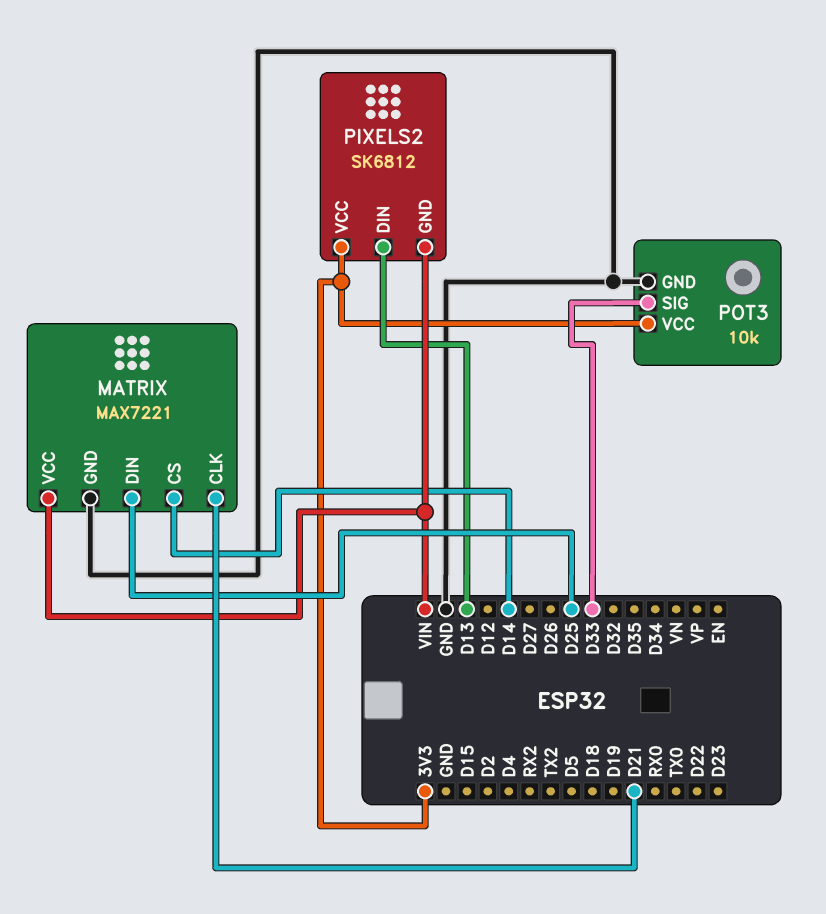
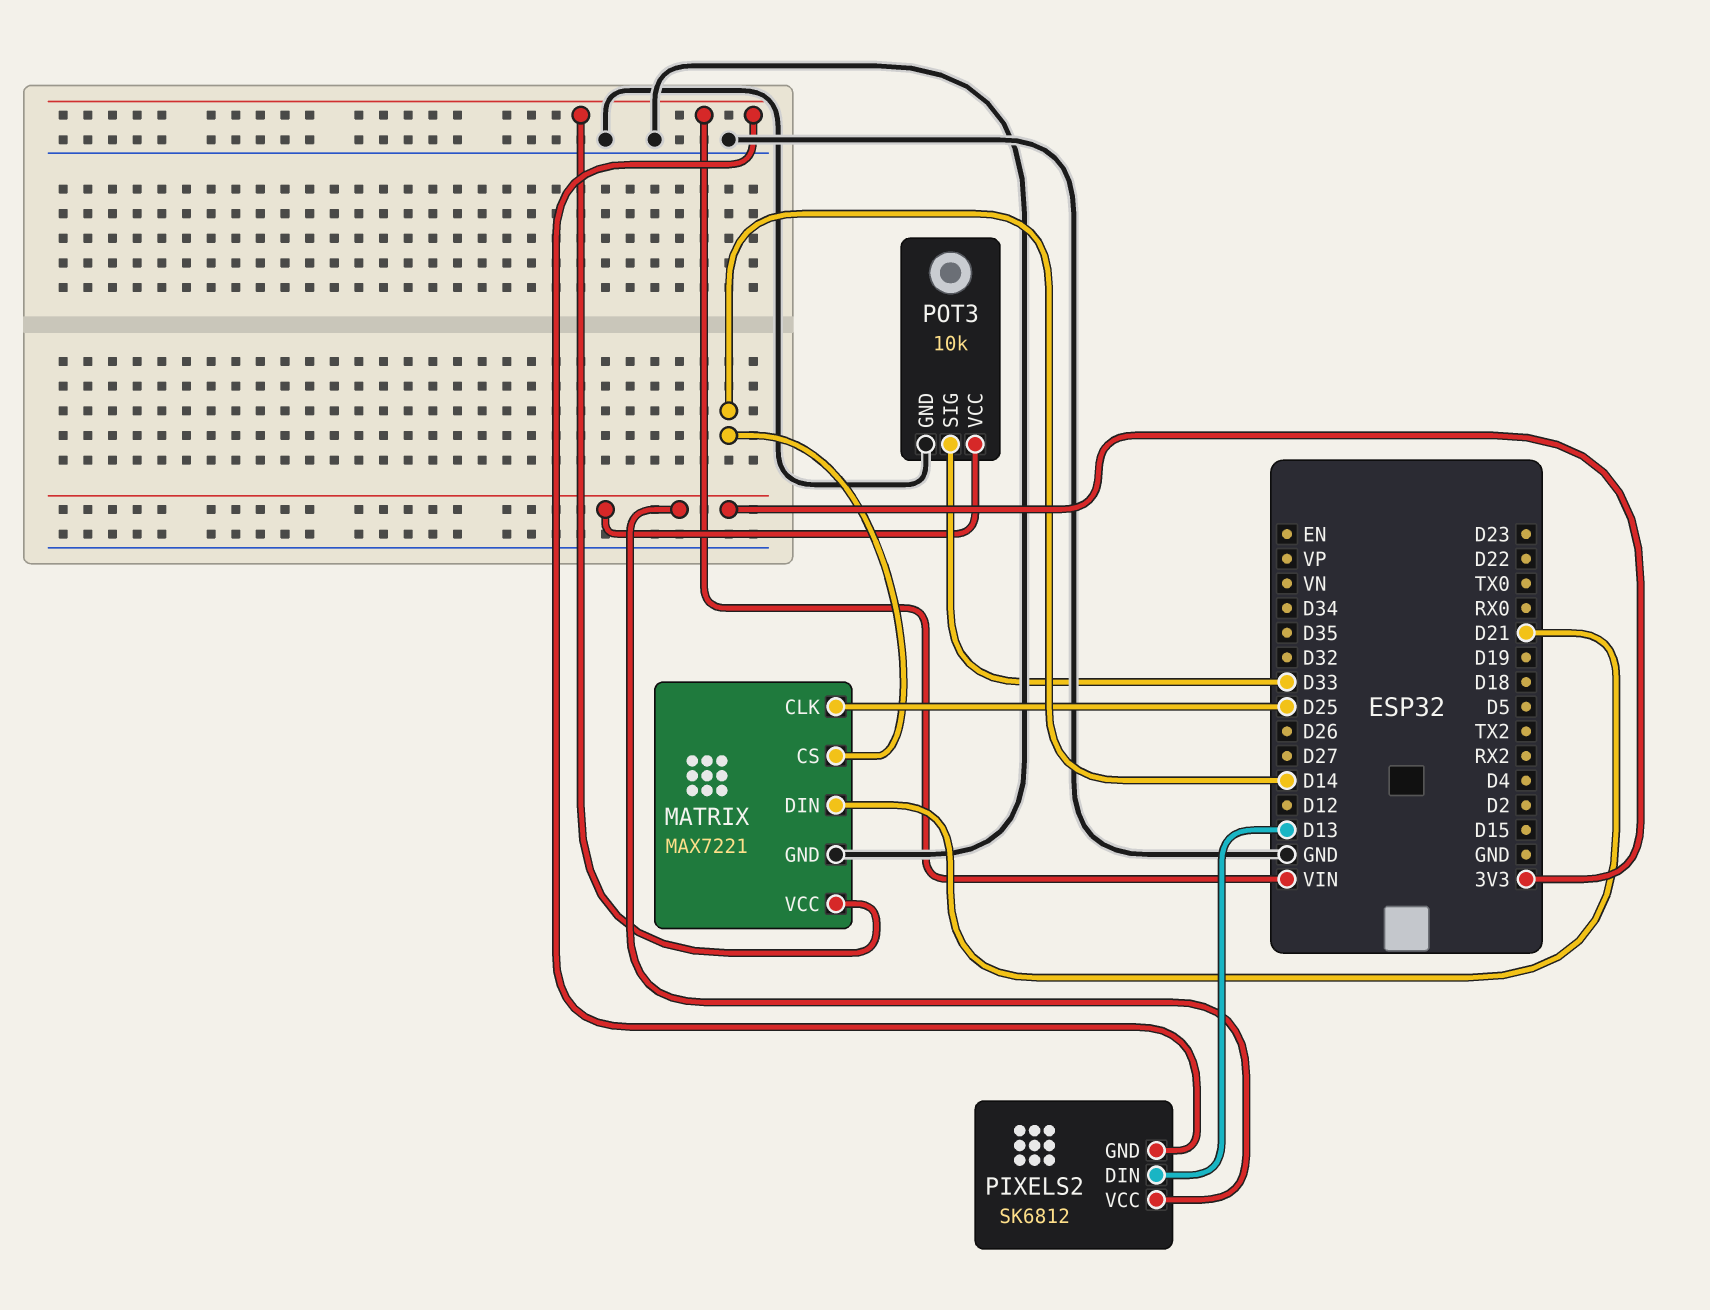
MATRIX pin CLK: D21 -> D25
MATRIX pin DIN: D25 -> D21

